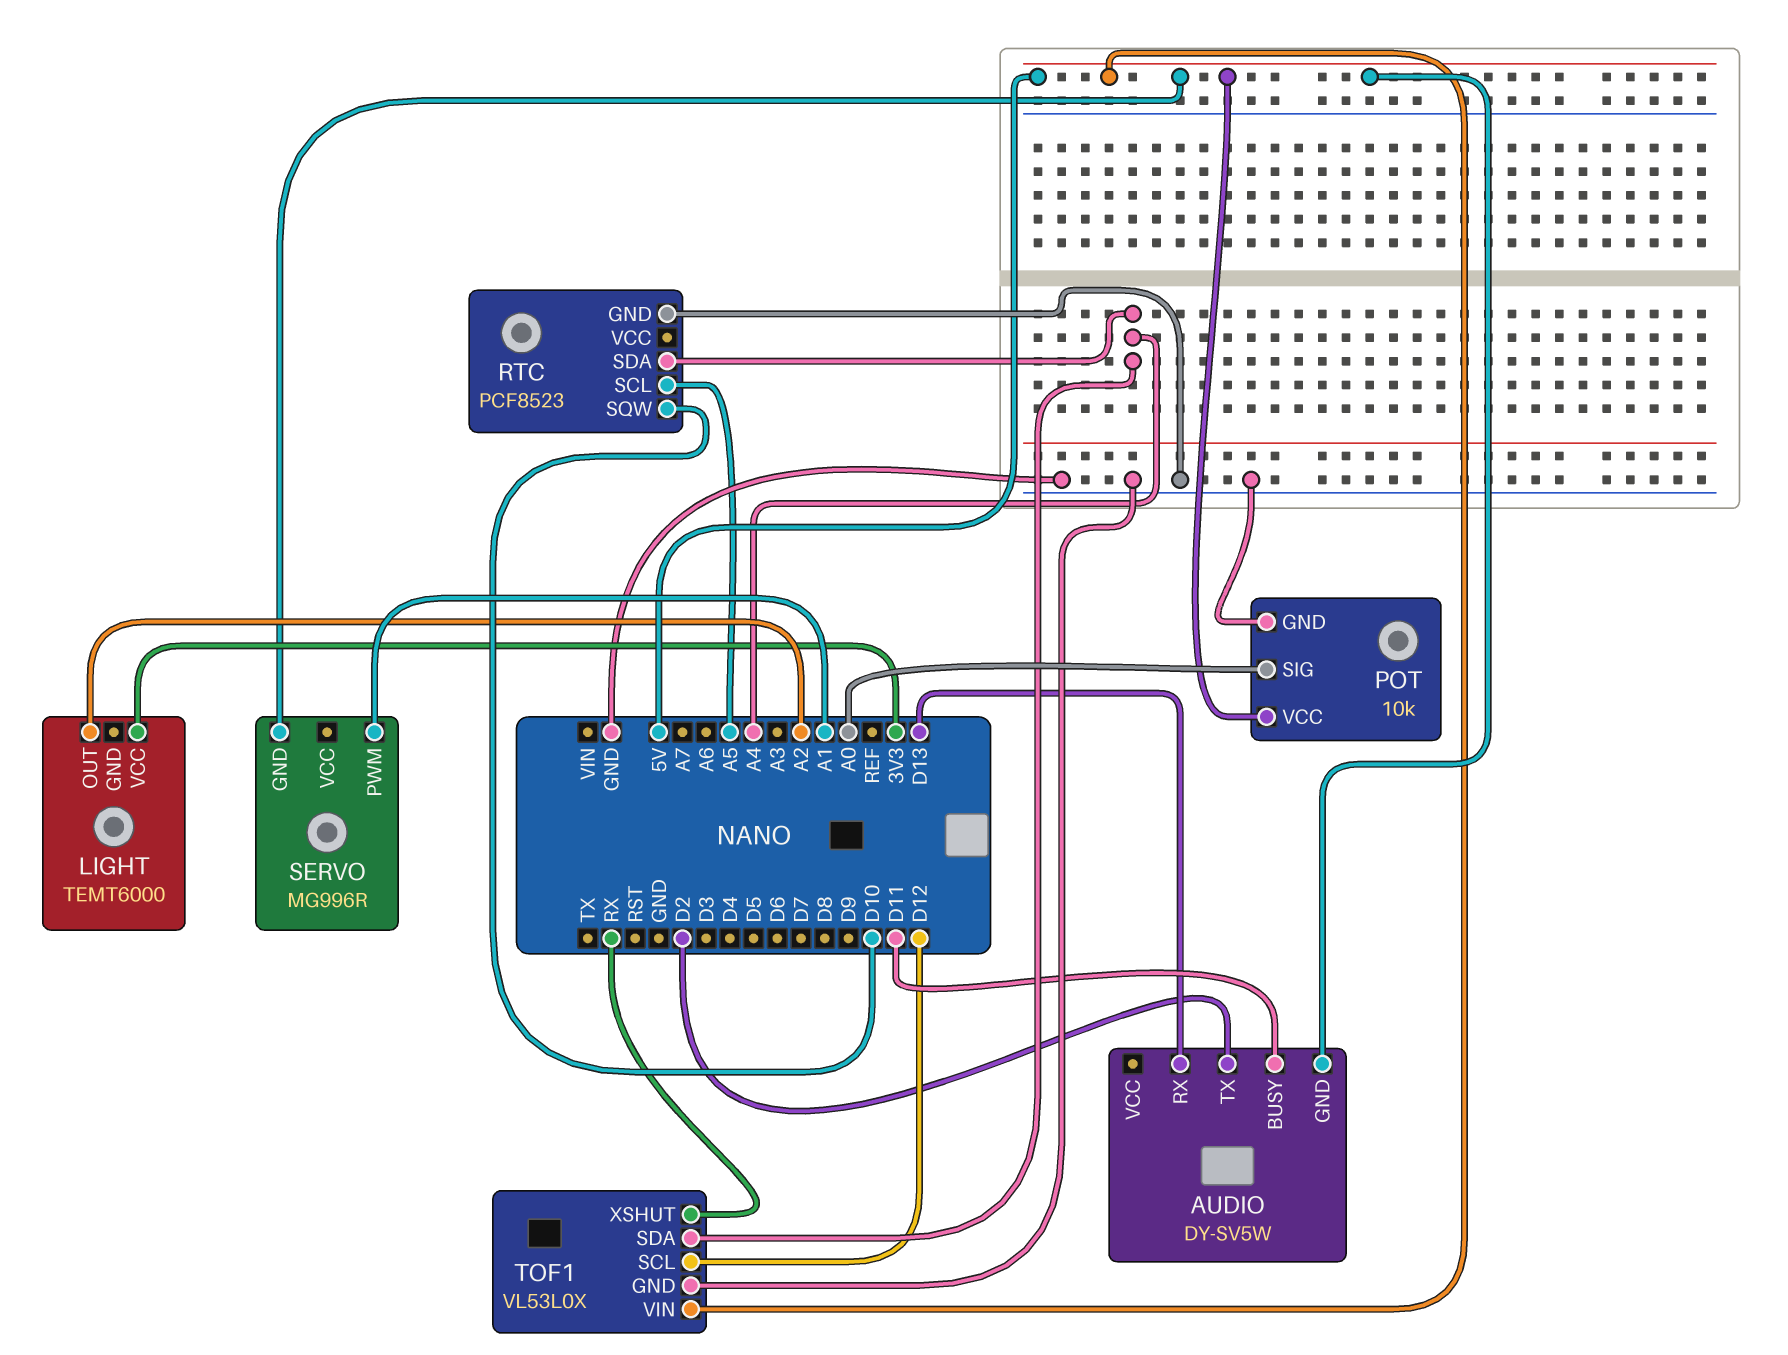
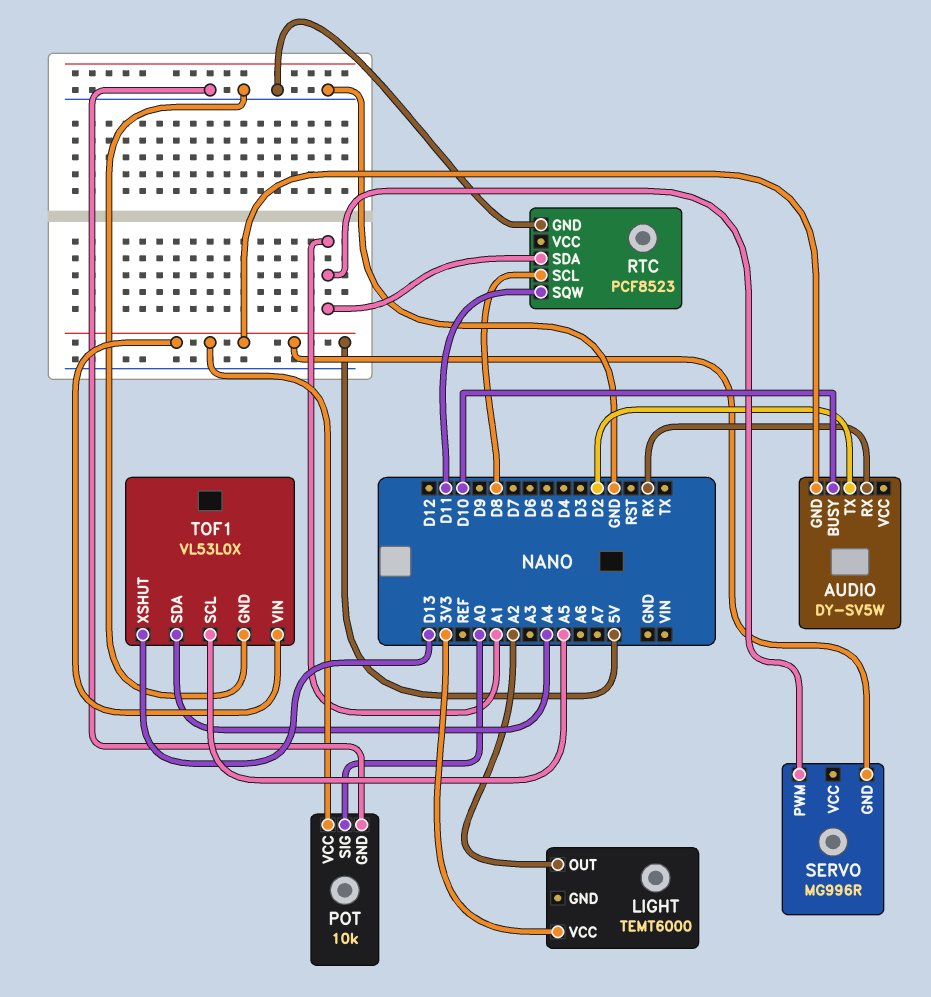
AUDIO pin BUSY: D11 -> D10
AUDIO pin RX: D13 -> RX
RTC pin SCL: A5 -> D8
RTC pin SDA: A4 -> A1
RTC pin SQW: D10 -> D11
TOF1 pin SCL: D12 -> A5
TOF1 pin XSHUT: RX -> D13

